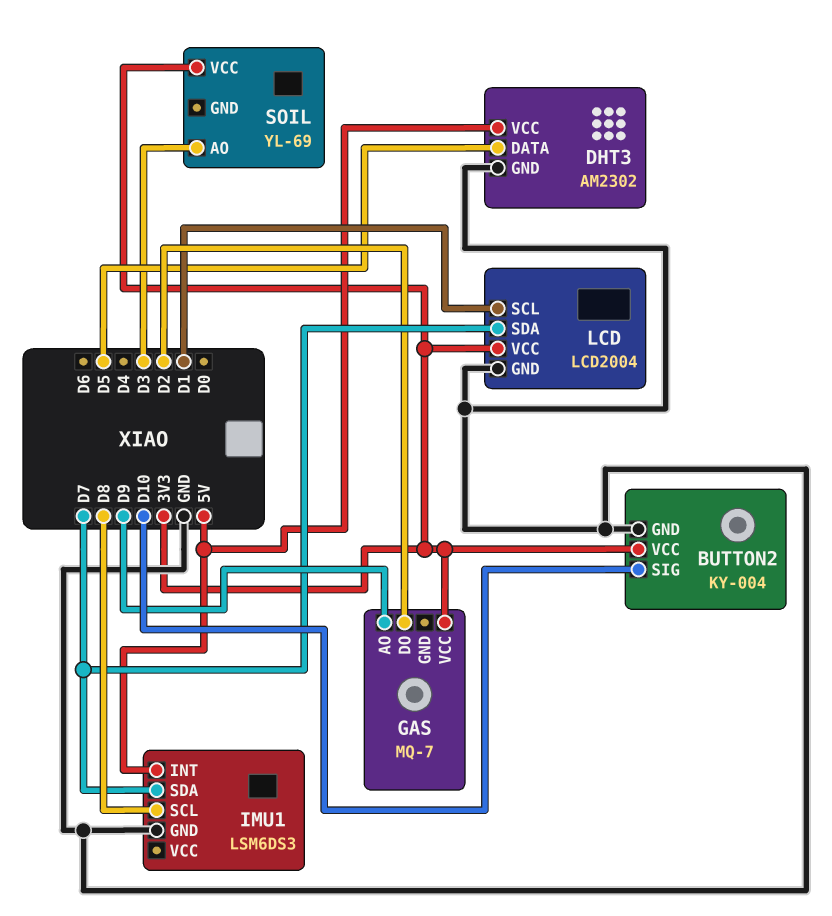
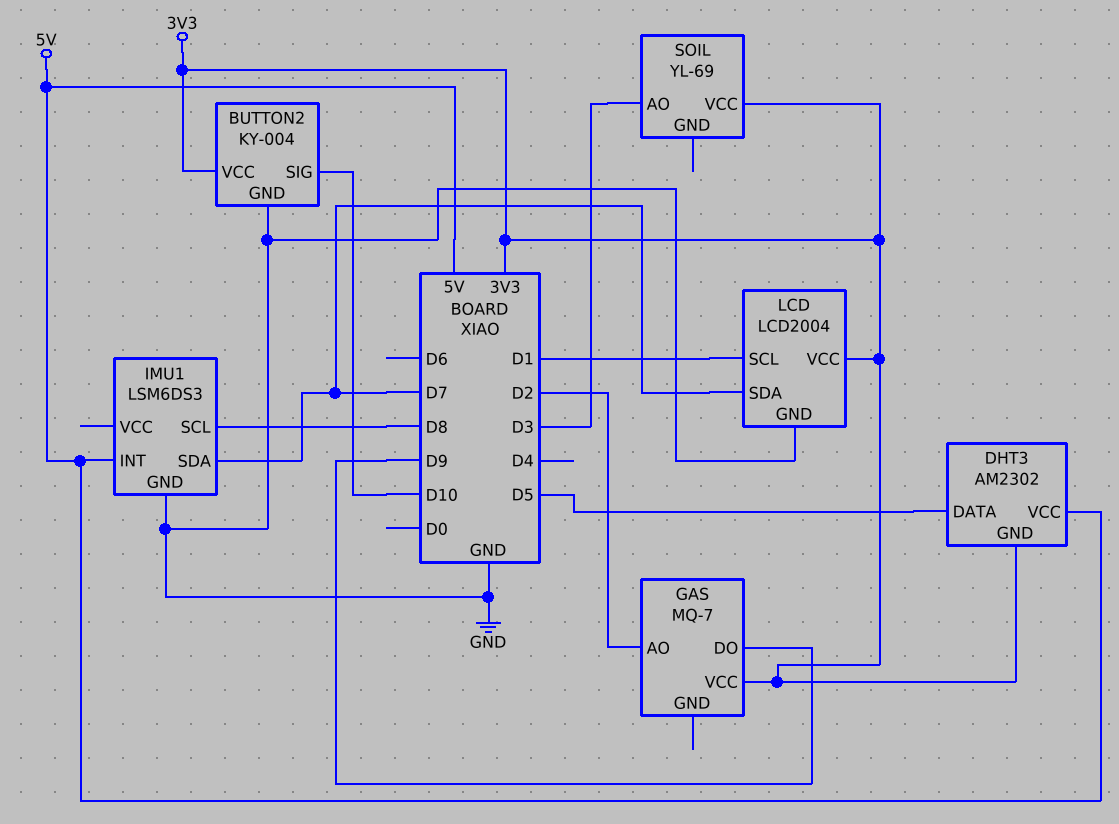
DHT3 pin GND: GND -> 3V3
GAS pin AO: D9 -> D2
GAS pin DO: D2 -> D9

